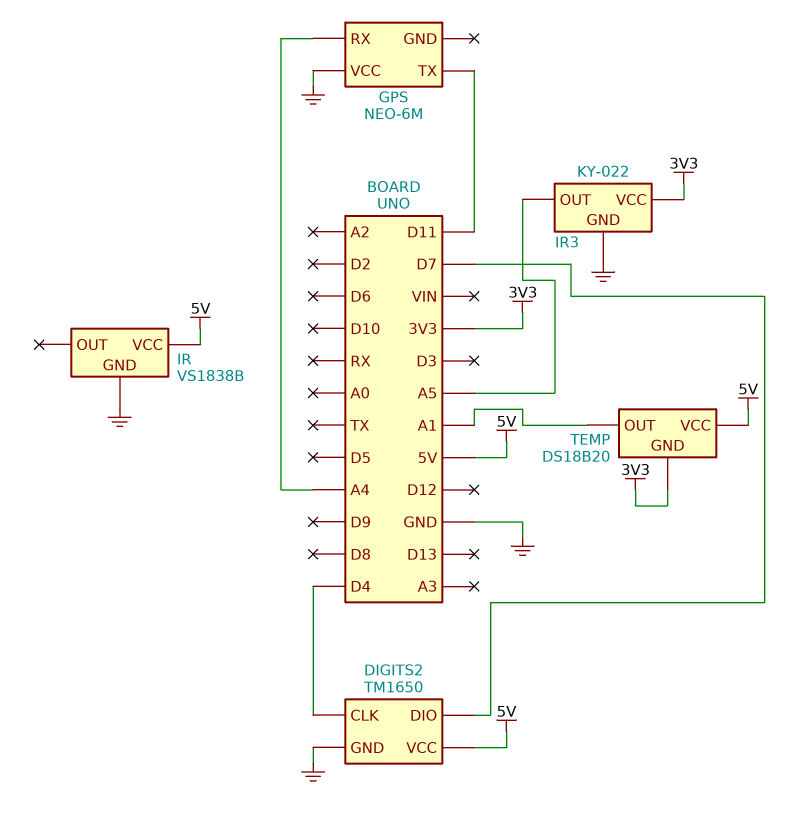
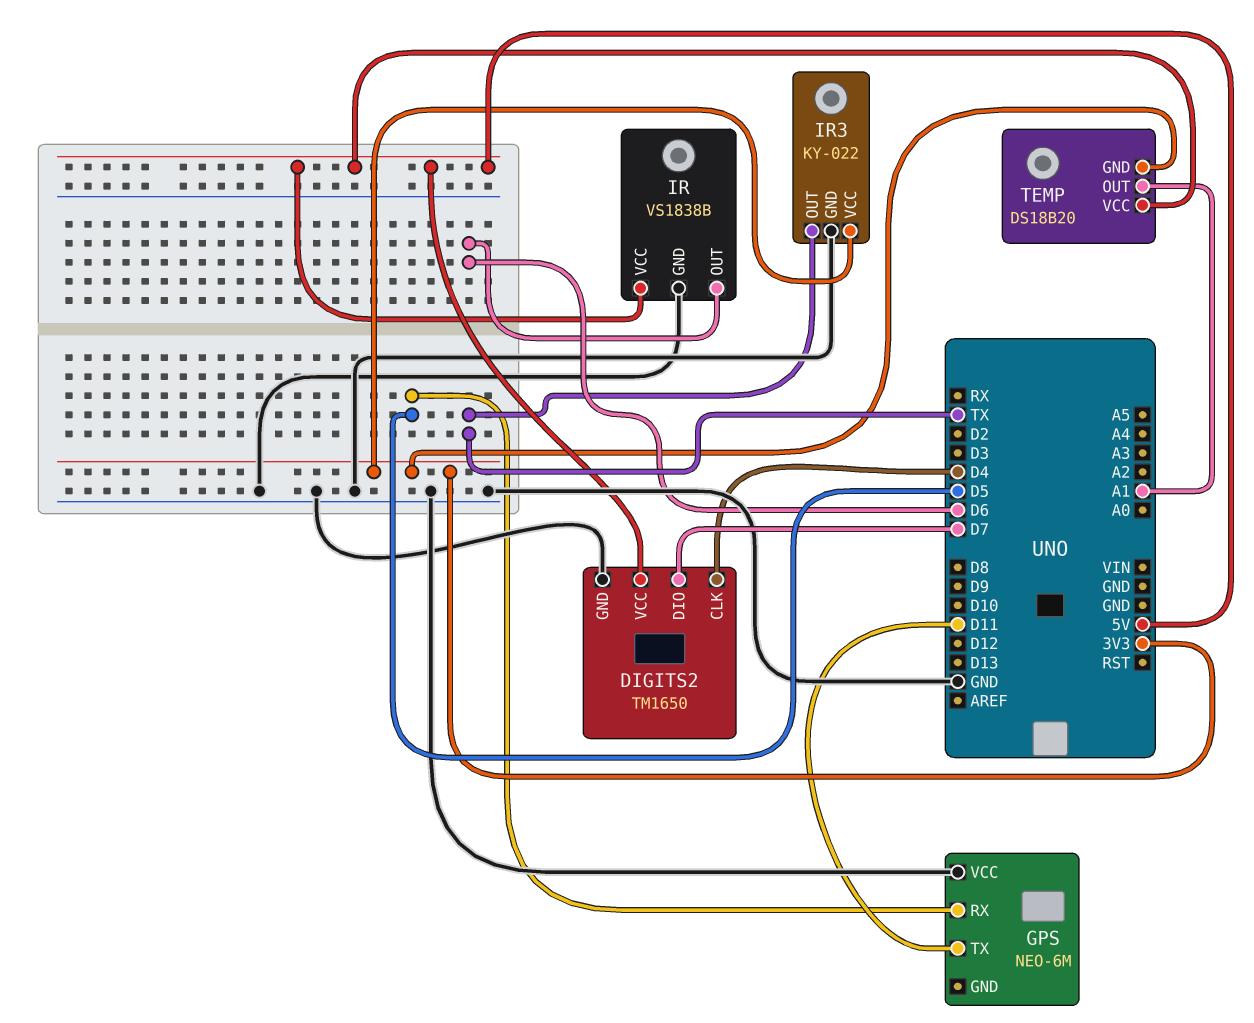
GPS pin RX: A4 -> D5
IR pin OUT: none -> D6
IR3 pin OUT: A5 -> TX

